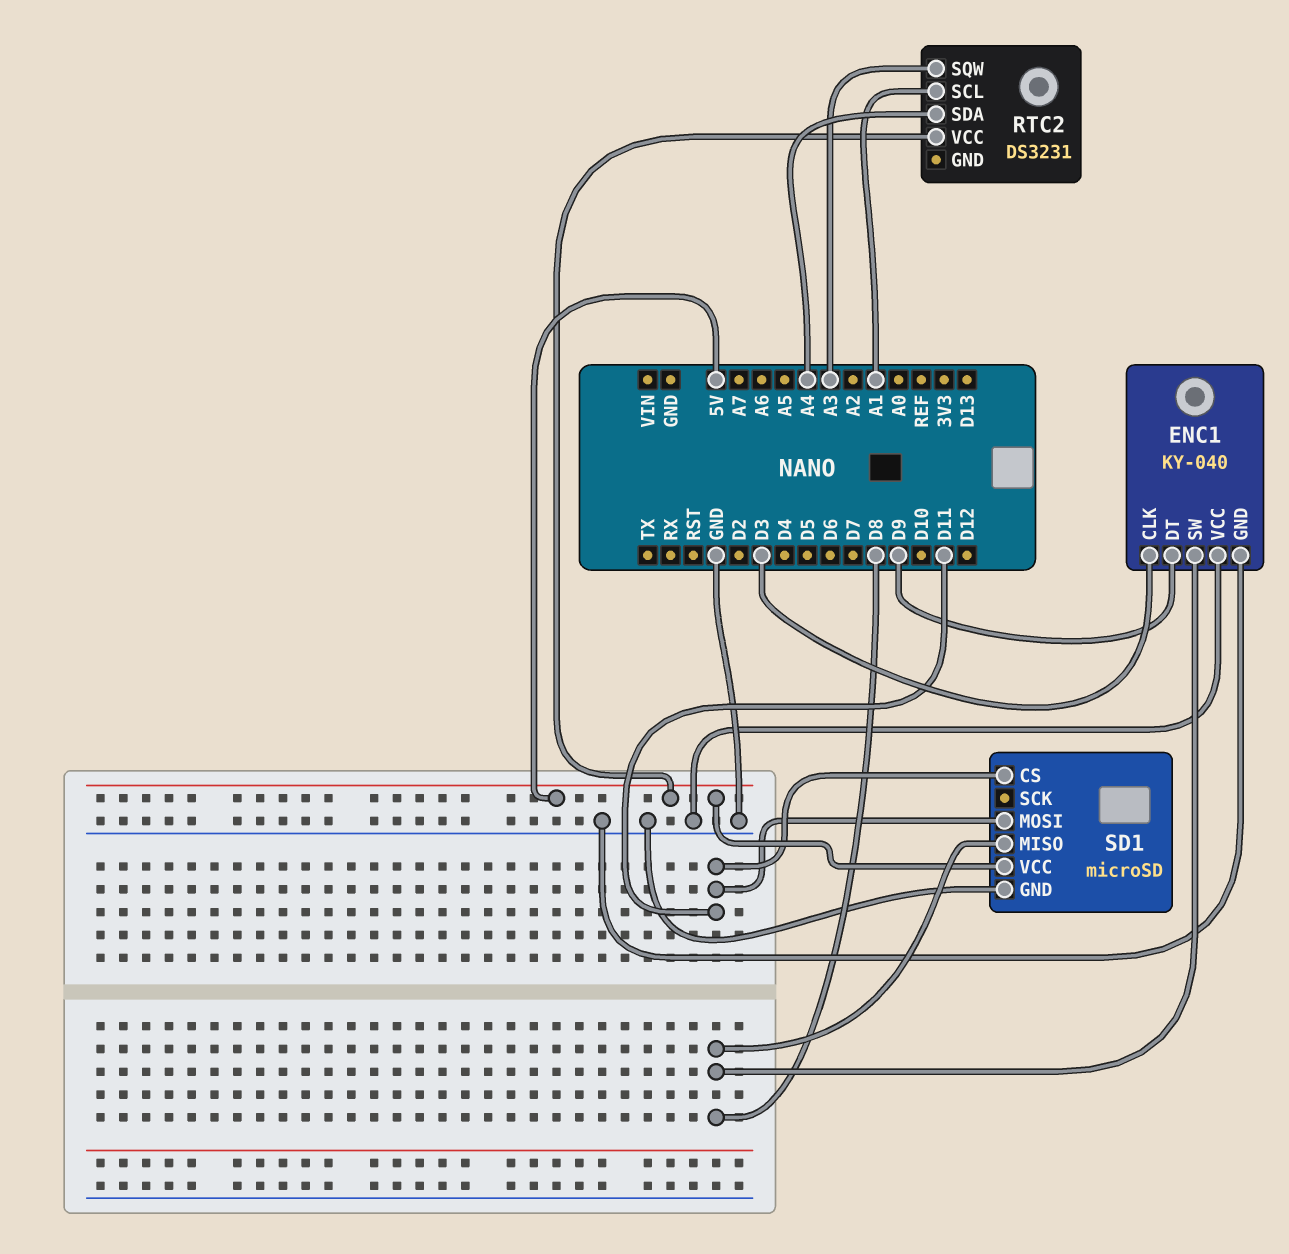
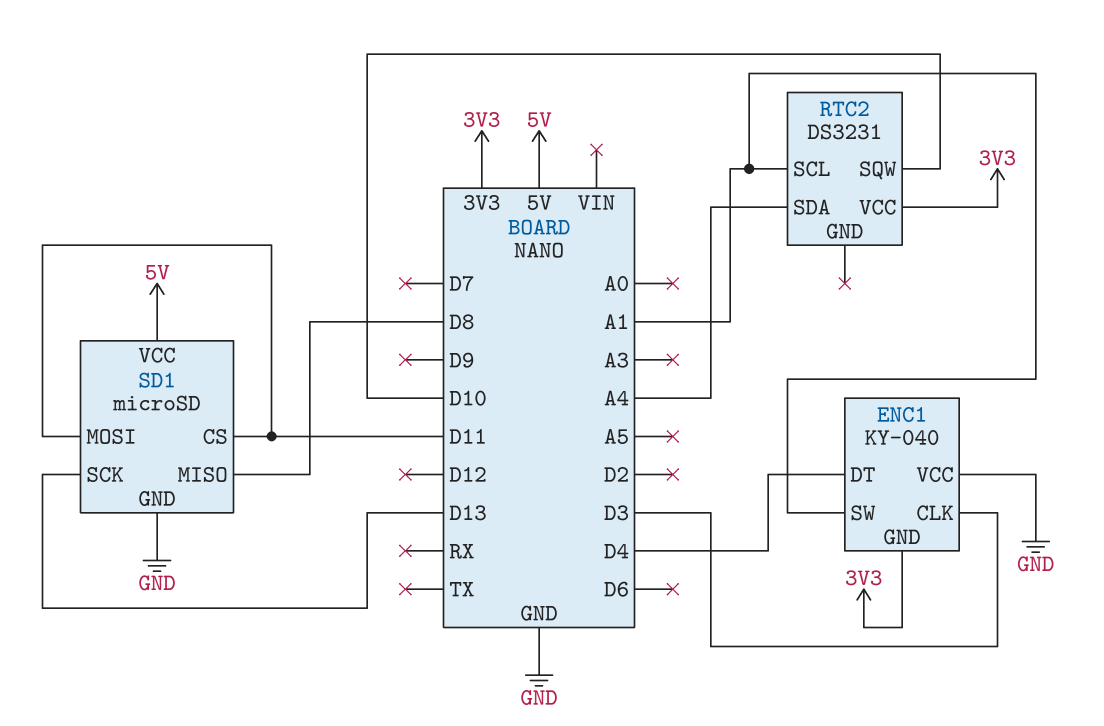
ENC1 pin DT: D9 -> D4
ENC1 pin GND: GND -> 3V3
ENC1 pin SW: D8 -> A1
RTC2 pin SQW: A3 -> D10
RTC2 pin VCC: 5V -> 3V3
SD1 pin SCK: none -> D13

